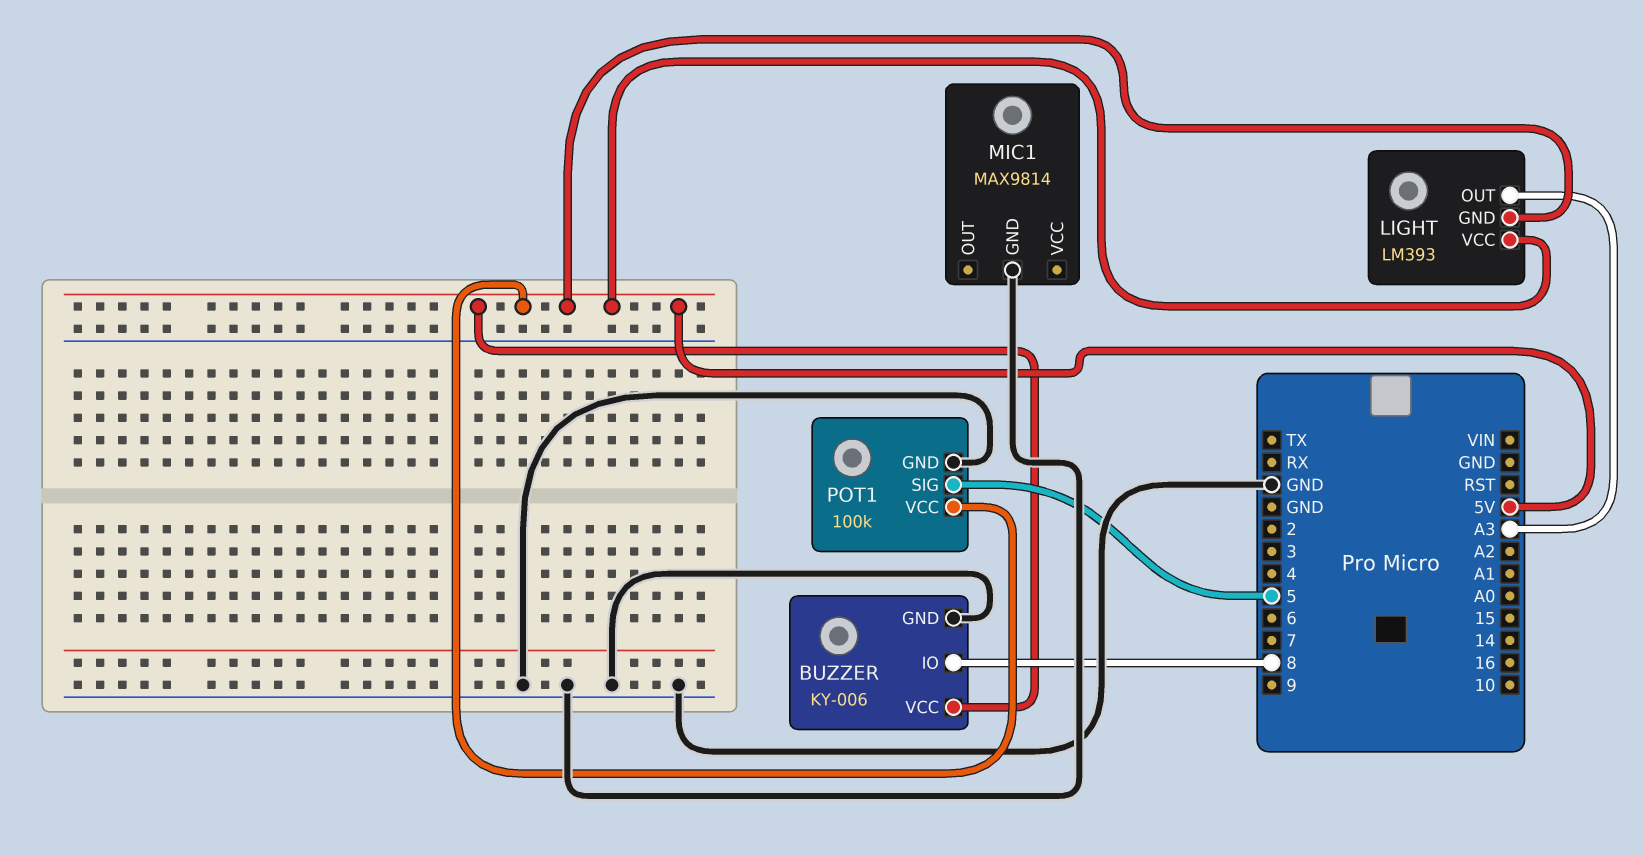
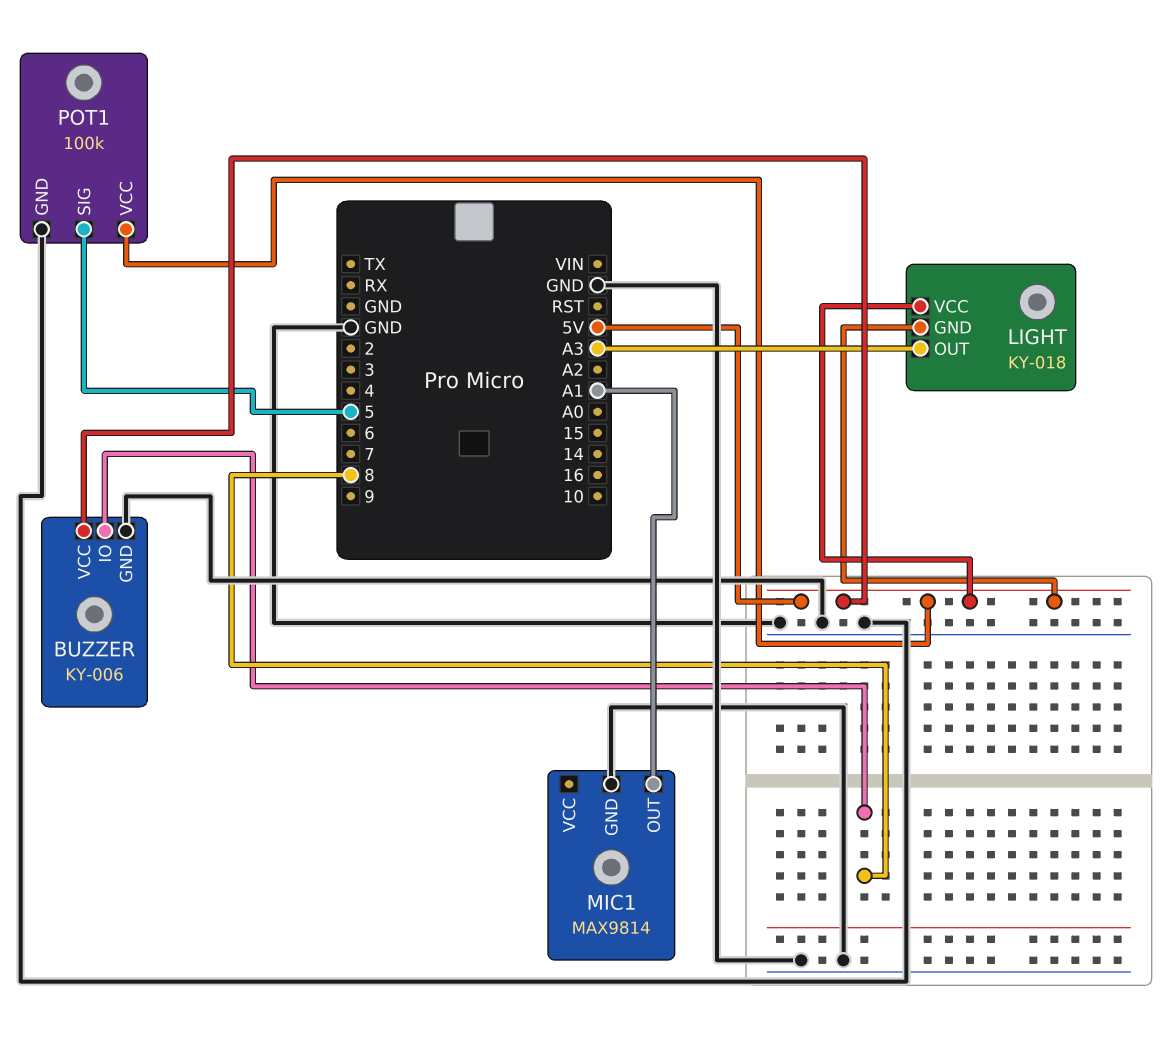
LIGHT: LM393 -> KY-018
MIC1 pin OUT: none -> A1

